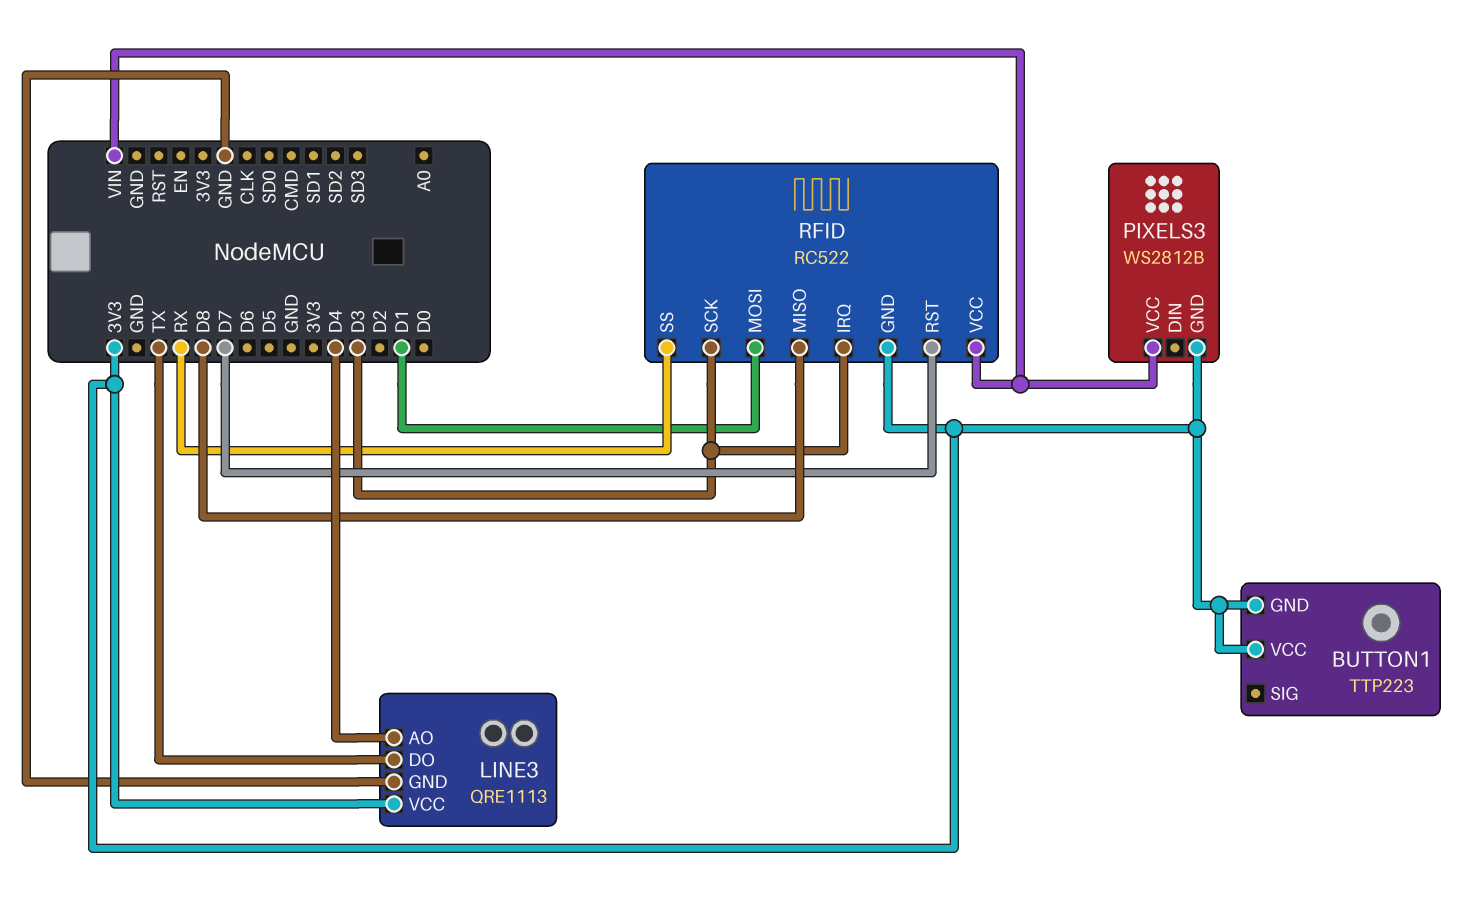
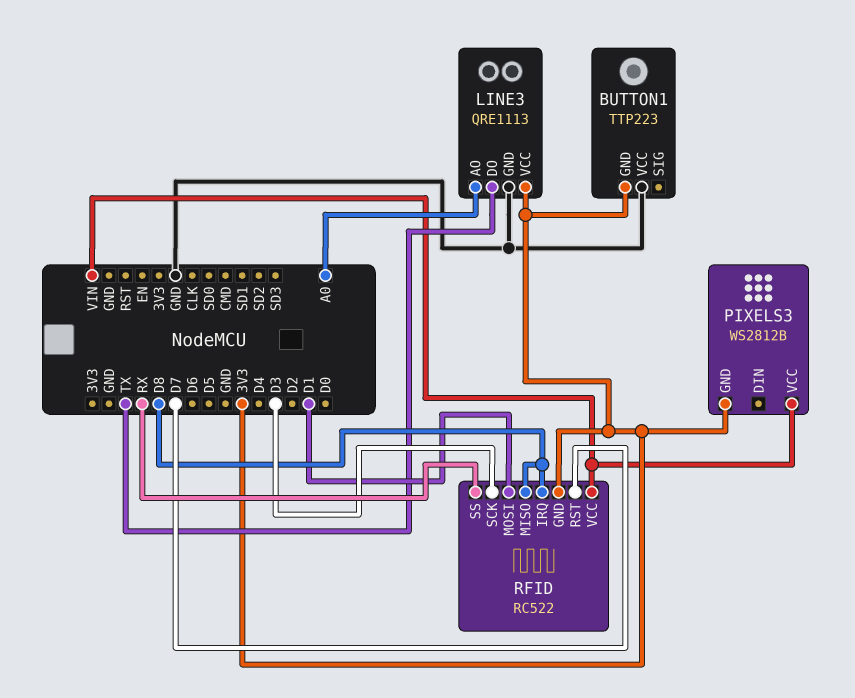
BUTTON1 pin VCC: 3V3 -> GND
LINE3 pin AO: D4 -> A0
RFID pin IRQ: D3 -> D8

